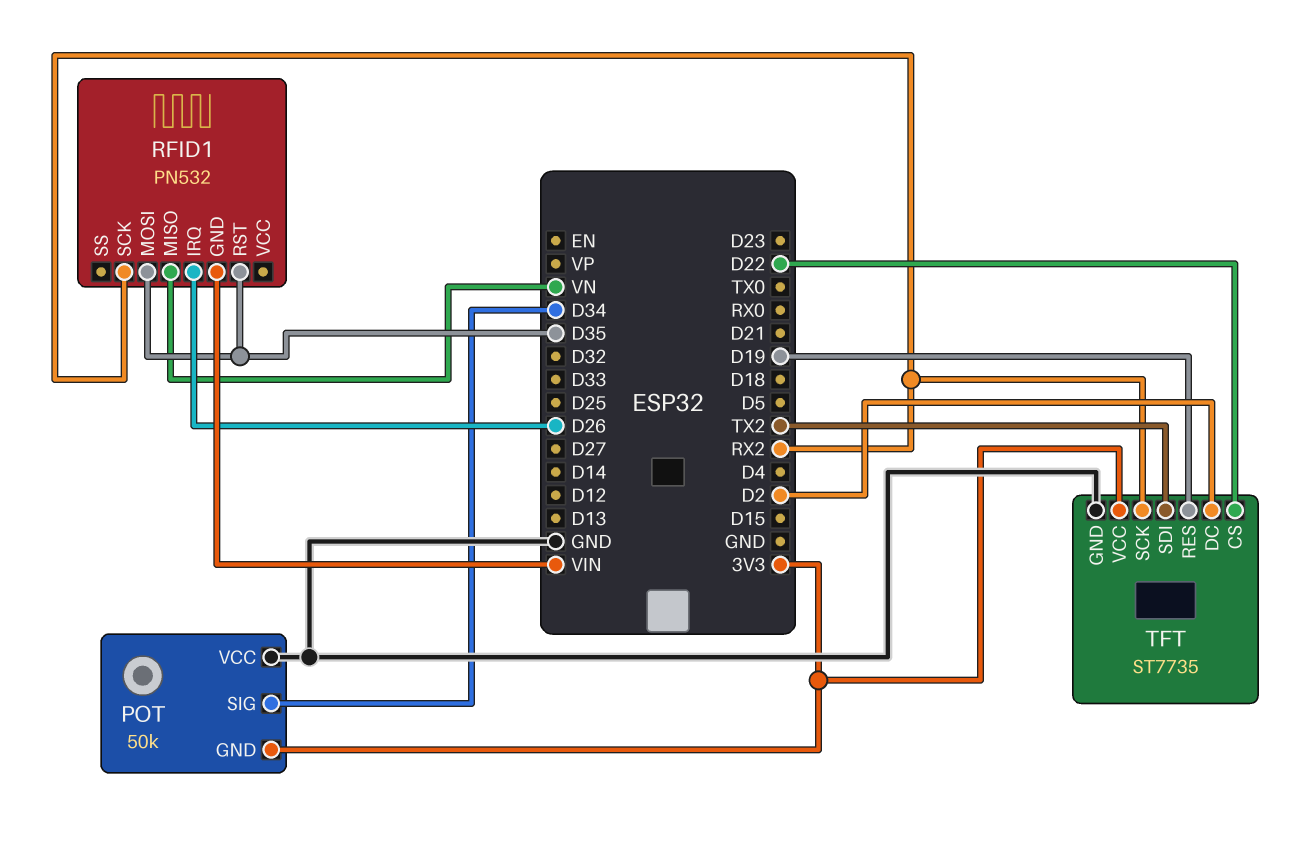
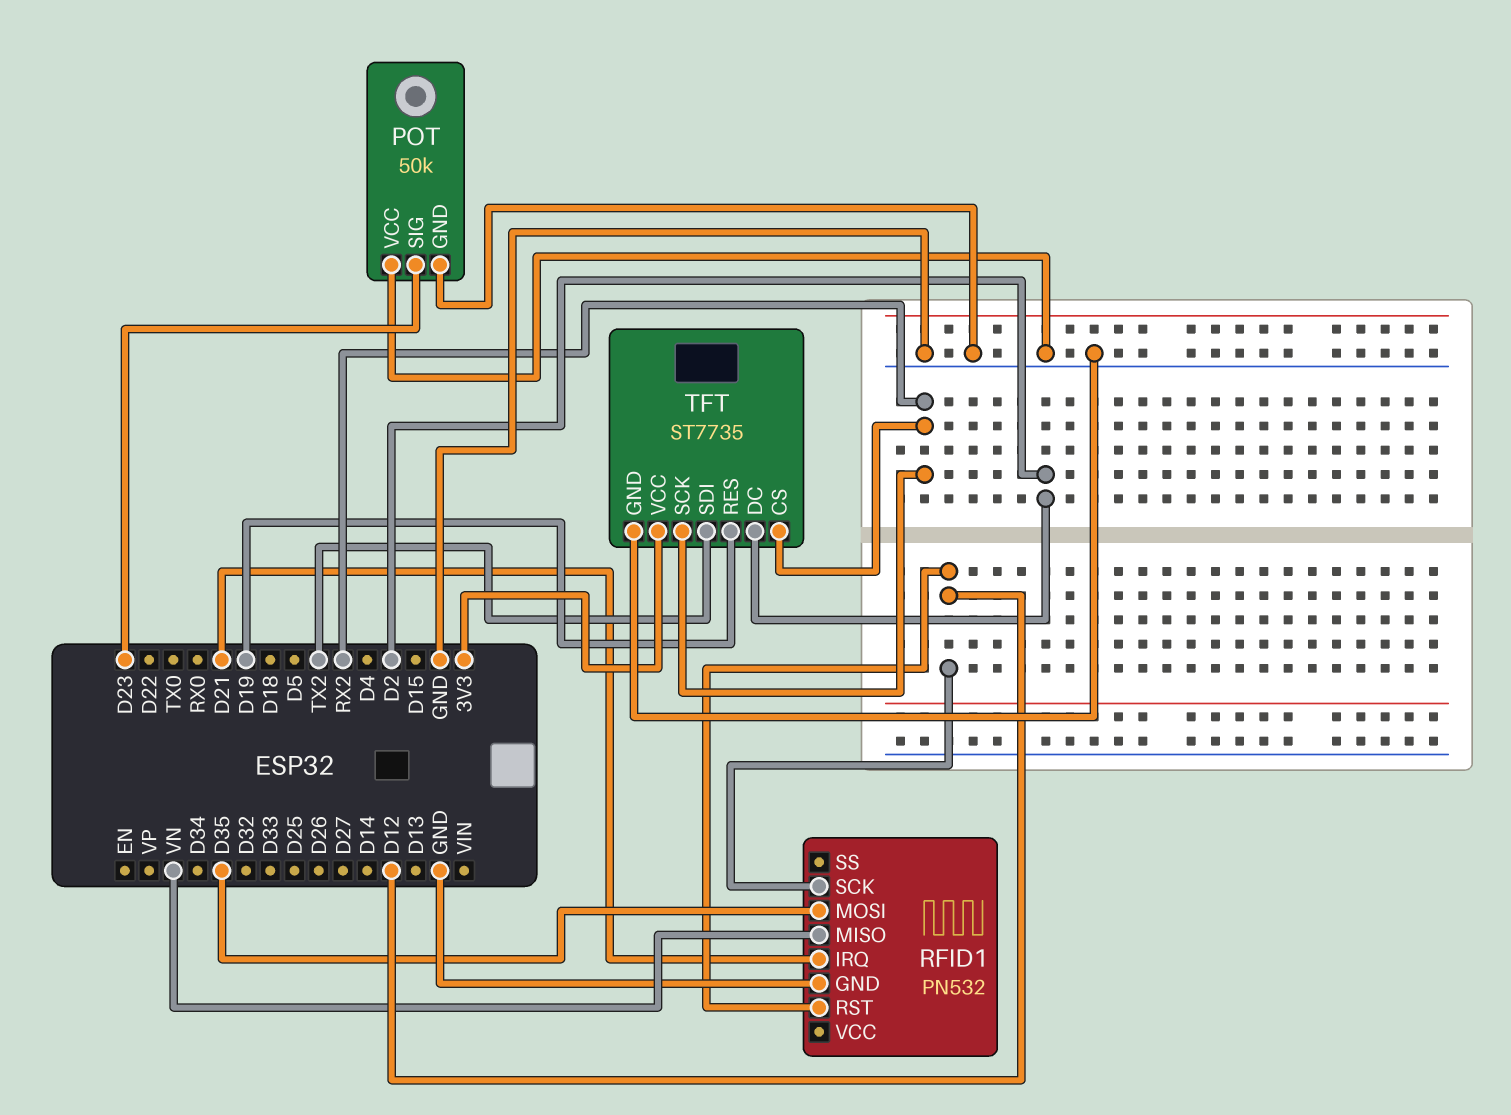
POT pin GND: 3V3 -> GND
POT pin SIG: D34 -> D23
RFID1 pin GND: VIN -> GND
RFID1 pin IRQ: D26 -> D21
RFID1 pin RST: D35 -> D12
RFID1 pin SCK: RX2 -> D12
TFT pin CS: D22 -> RX2

